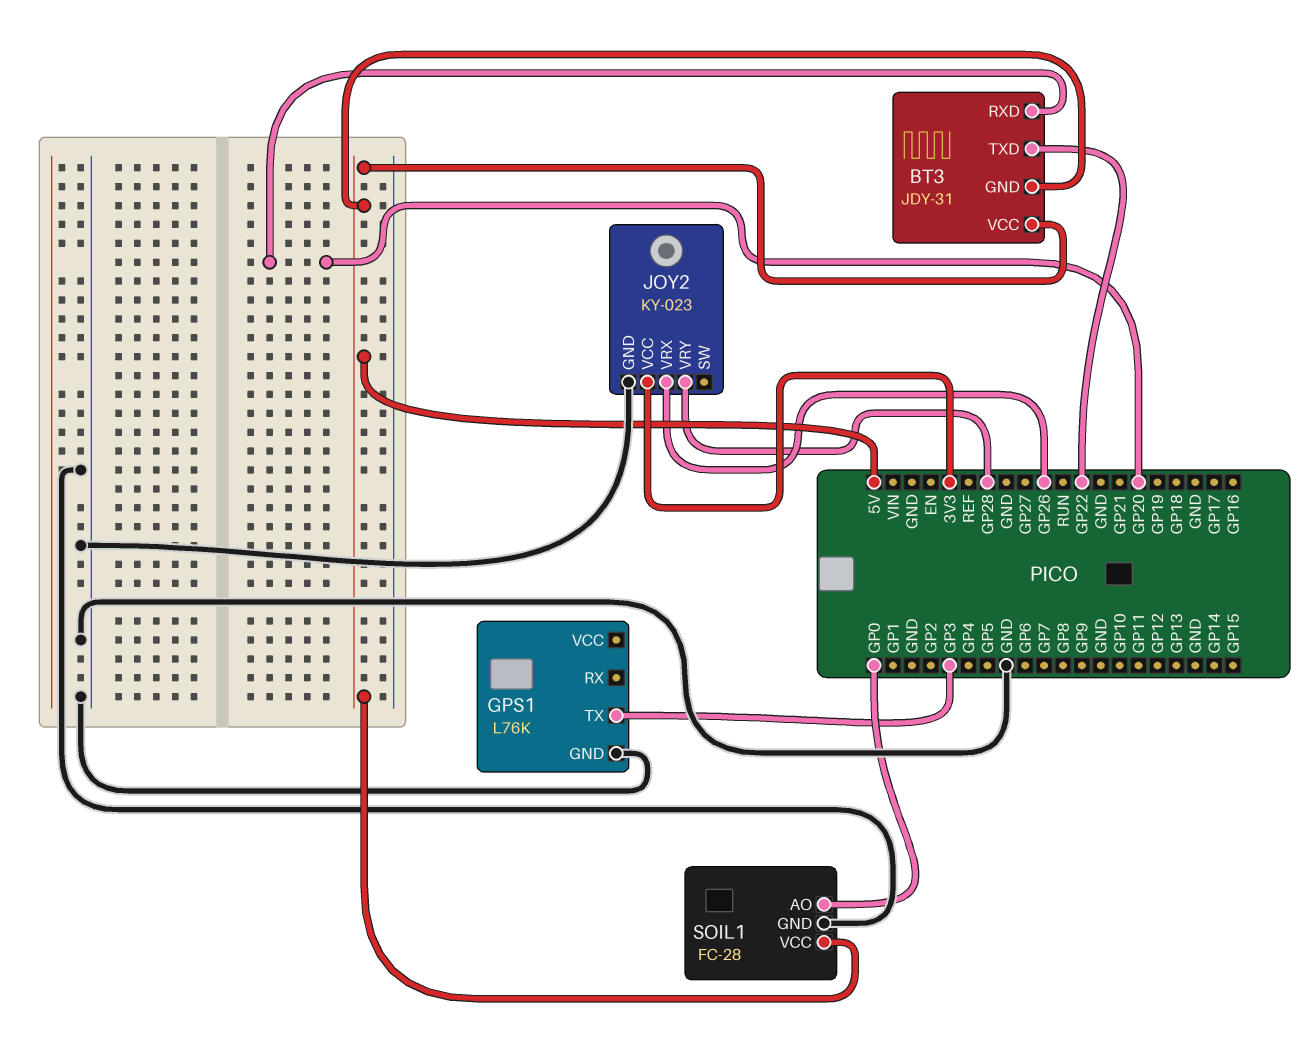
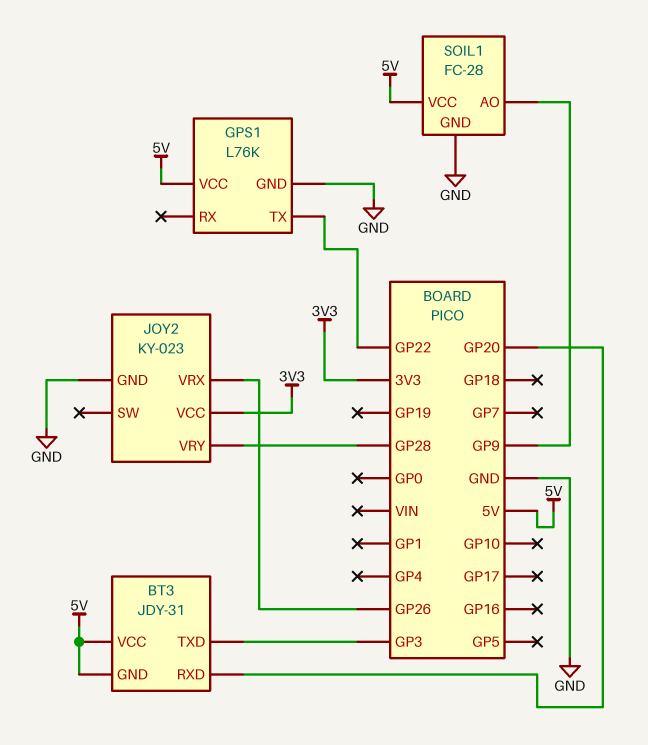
BT3 pin TXD: GP22 -> GP3
GPS1 pin TX: GP3 -> GP22
GPS1 pin VCC: none -> 5V
SOIL1 pin AO: GP0 -> GP9

